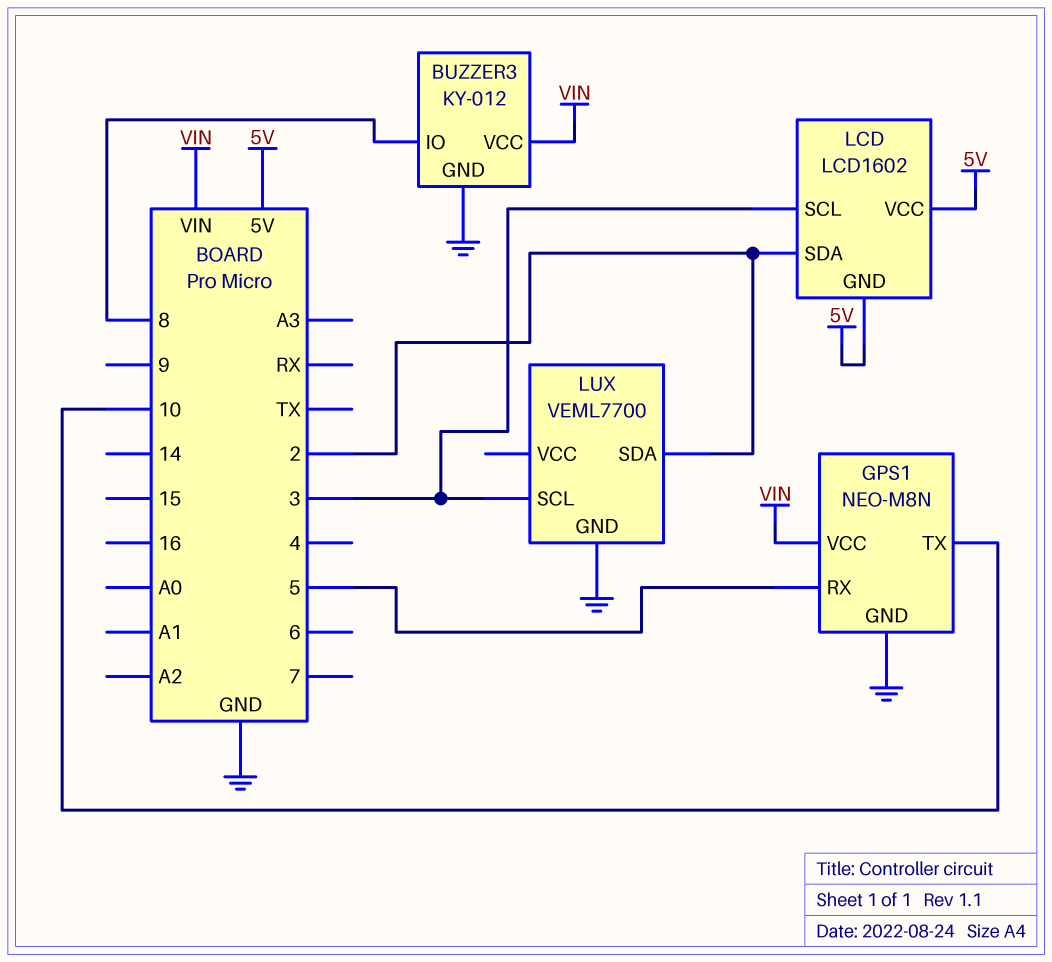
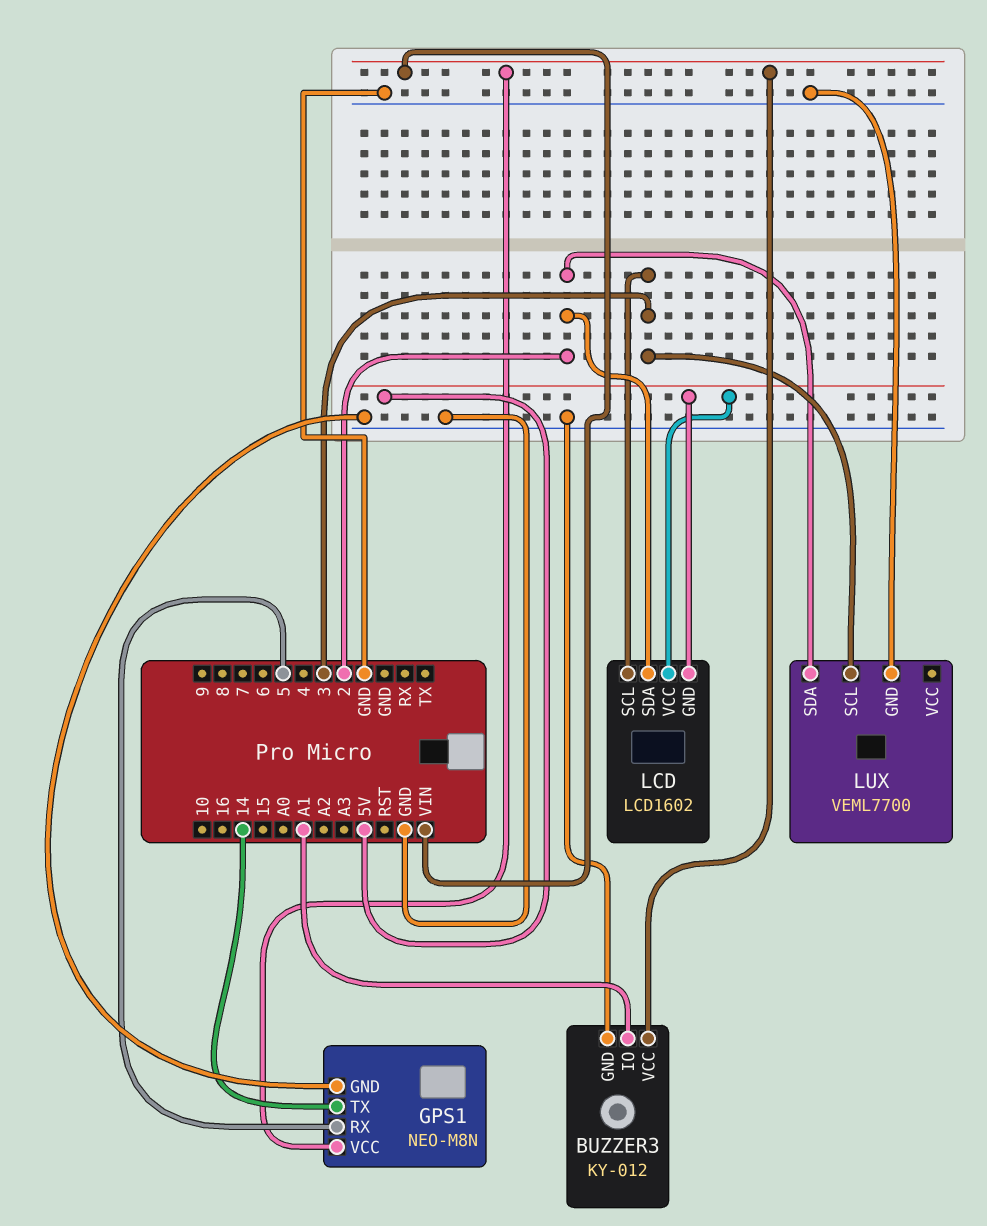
BUZZER3 pin IO: 8 -> A1
GPS1 pin TX: 10 -> 14

